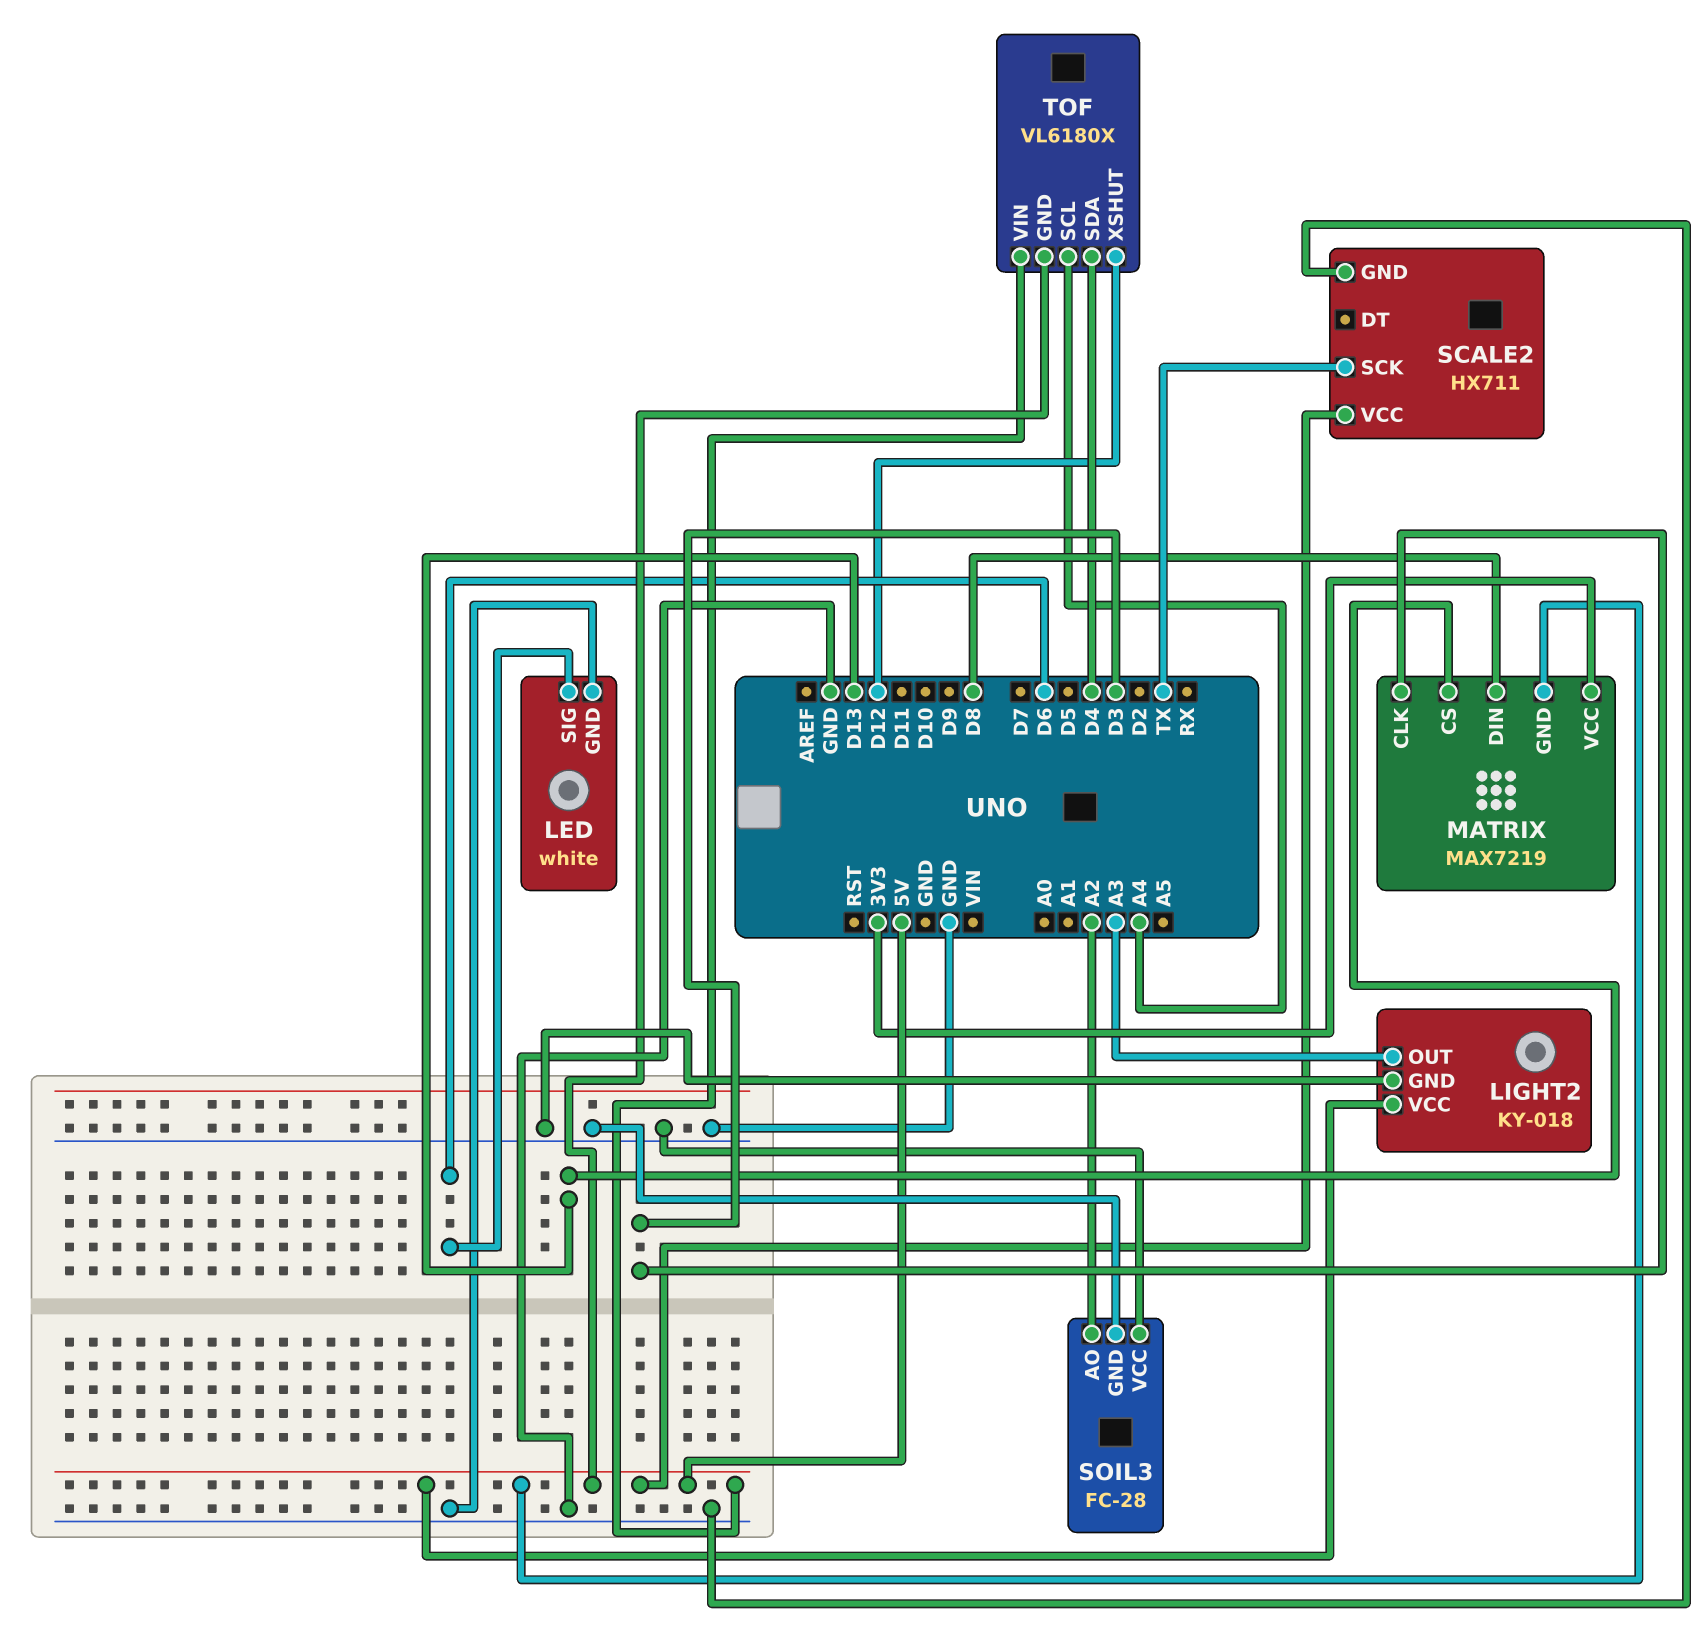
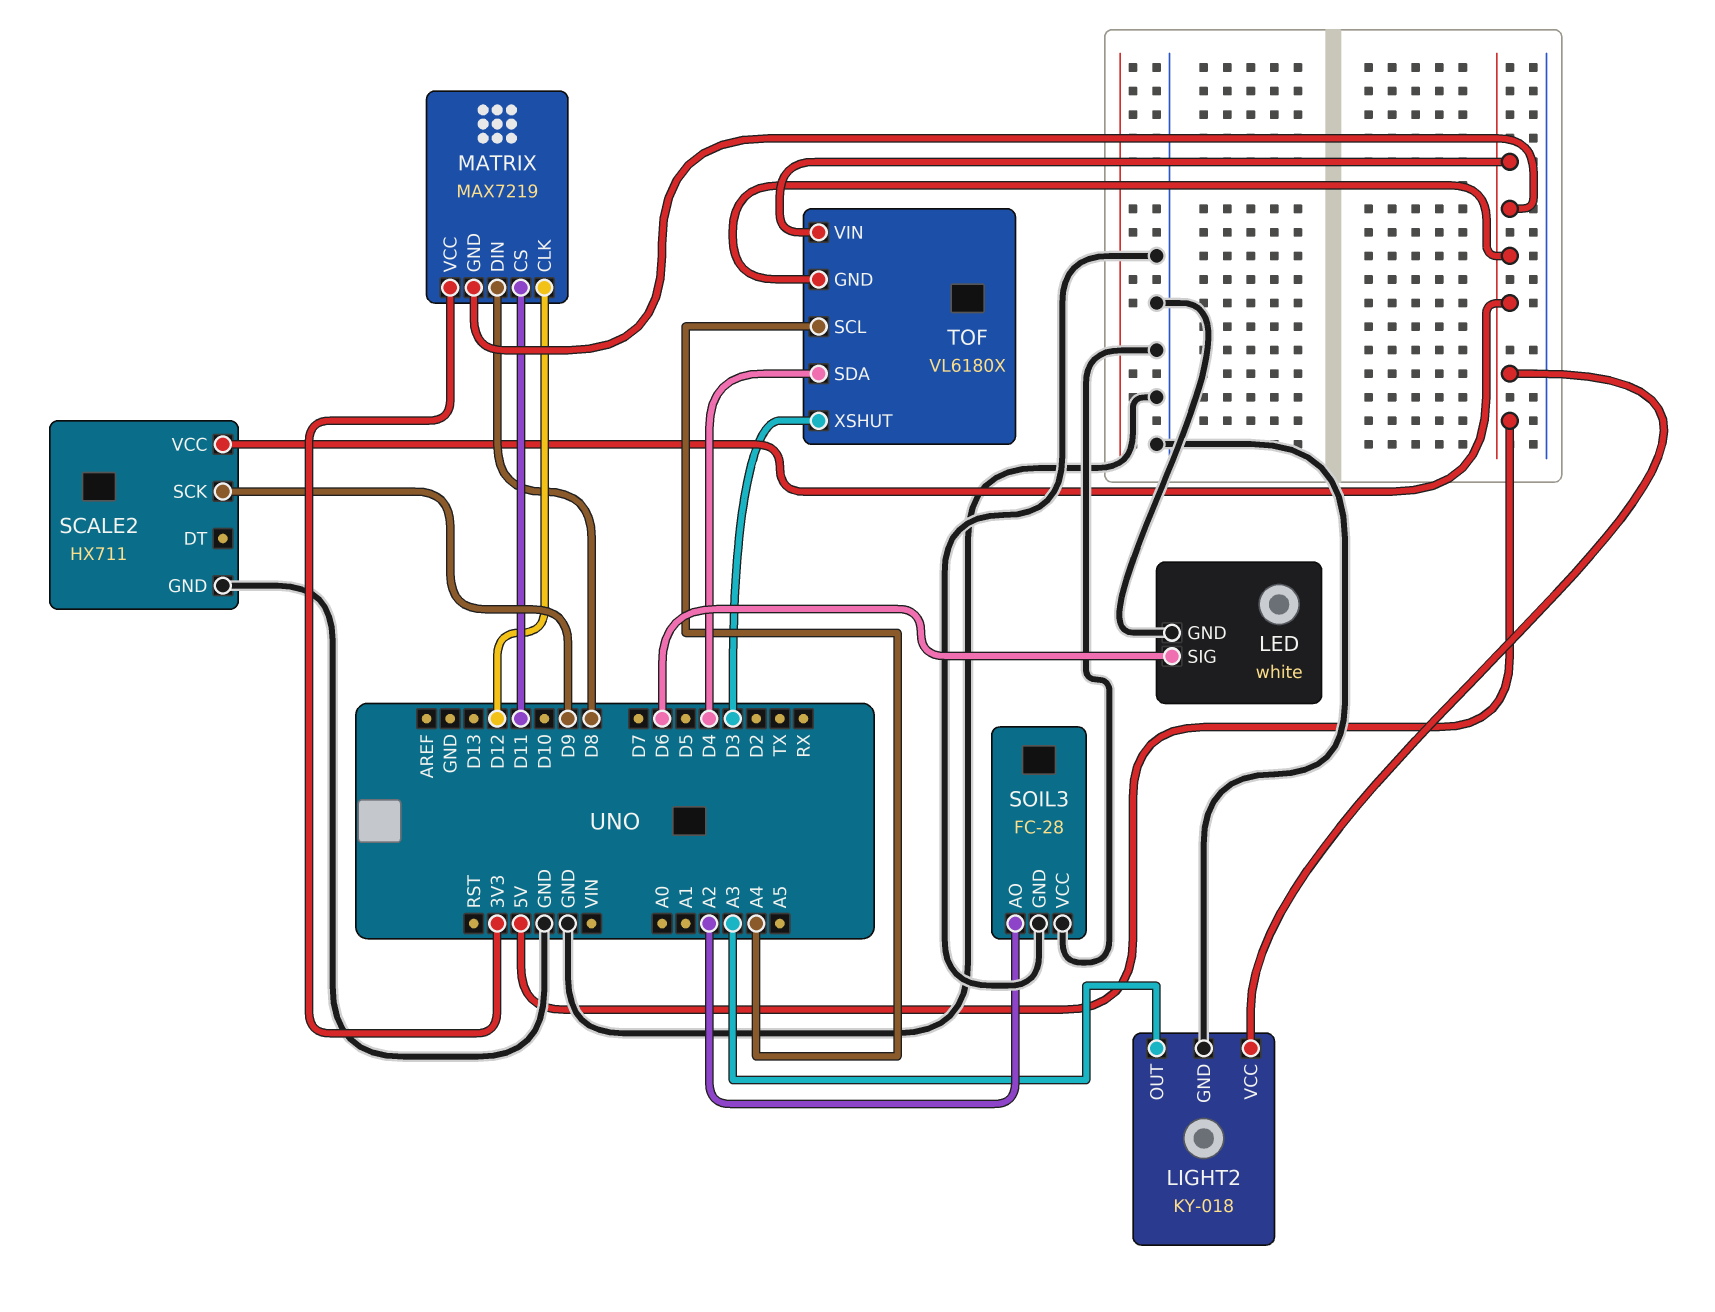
MATRIX pin CLK: D3 -> D12
MATRIX pin CS: D13 -> D11
SCALE2 pin SCK: TX -> D9
TOF pin XSHUT: D12 -> D3

